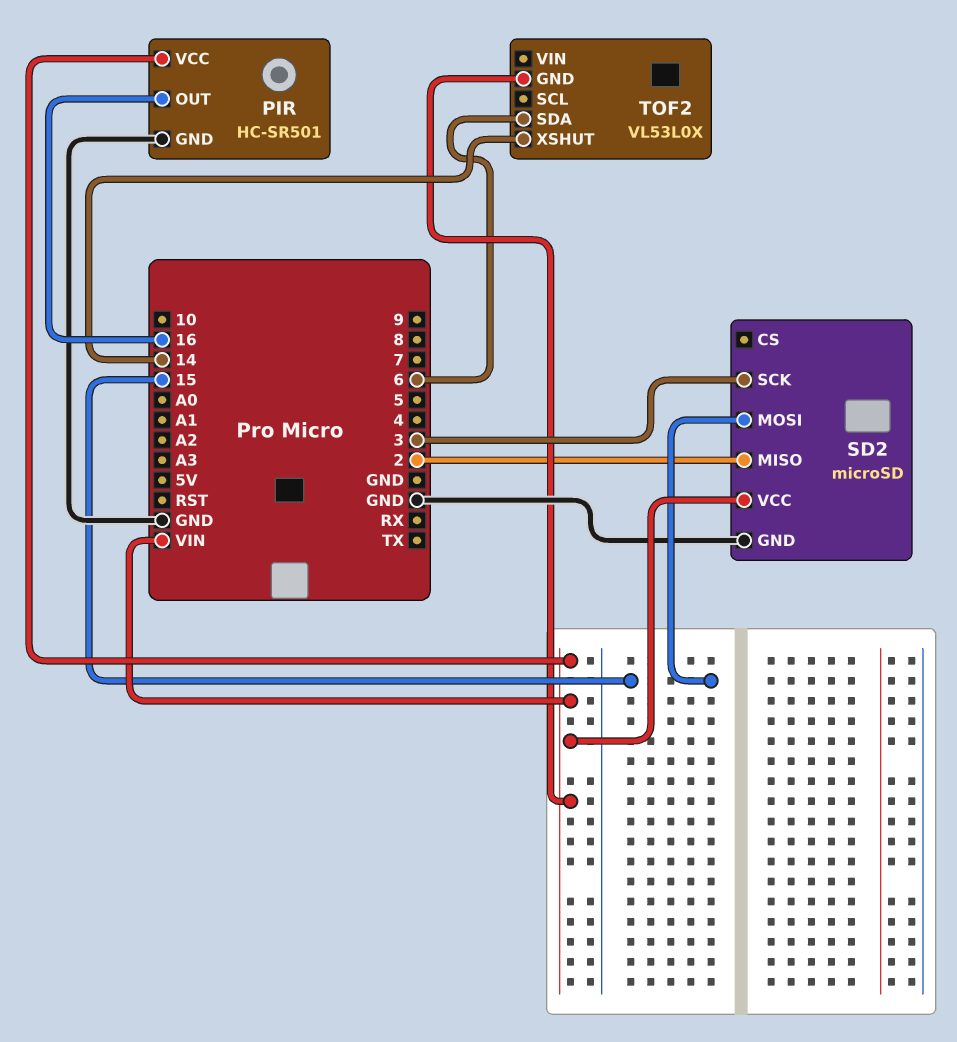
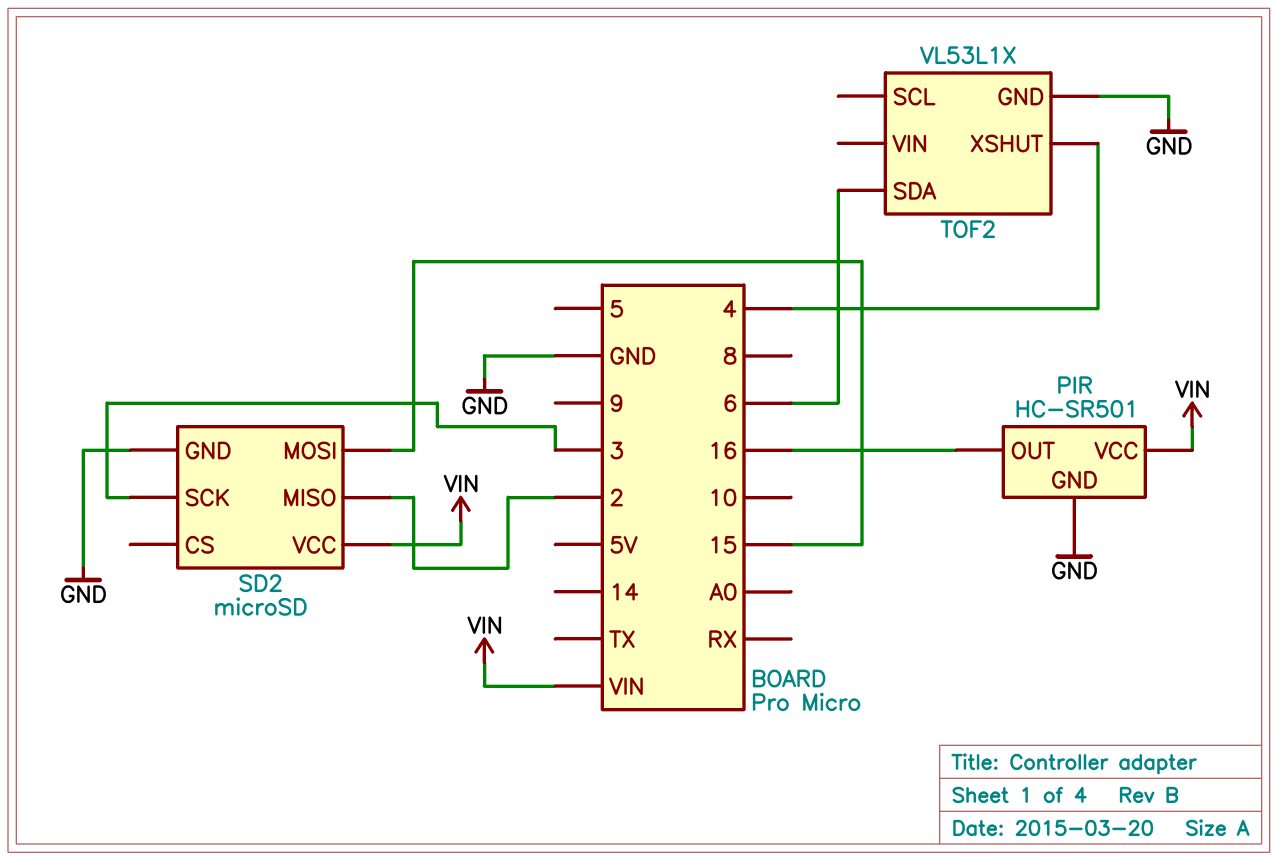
TOF2: VL53L0X -> VL53L1X
TOF2 pin GND: VIN -> GND
TOF2 pin XSHUT: 14 -> 4

